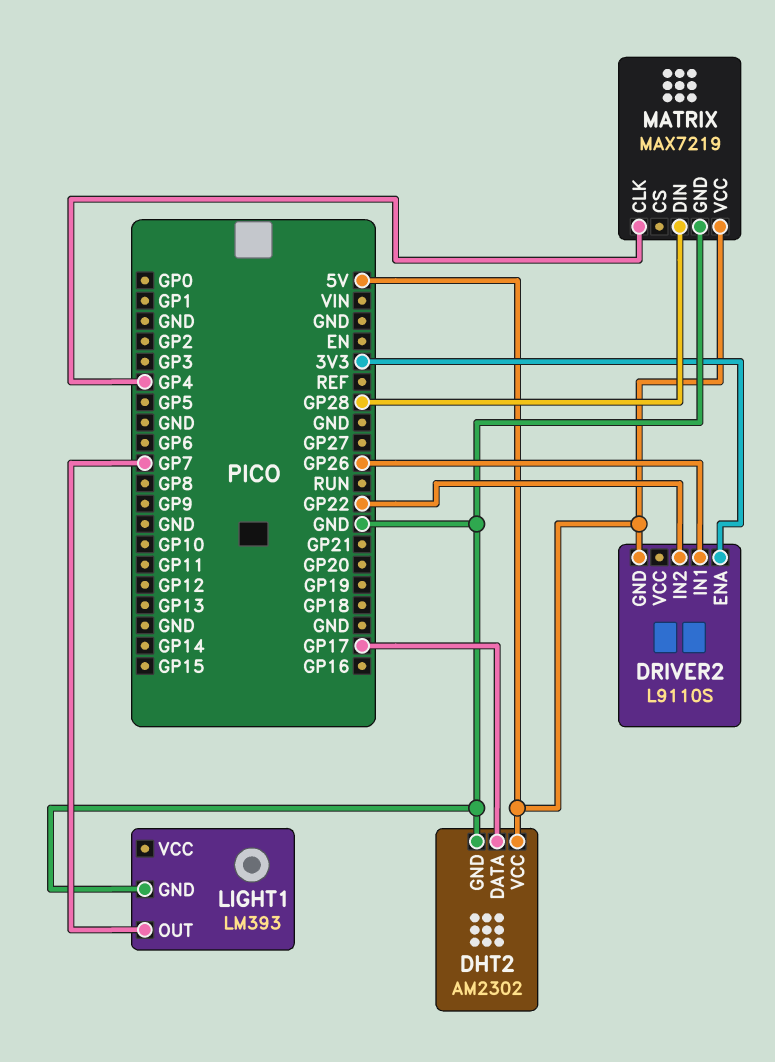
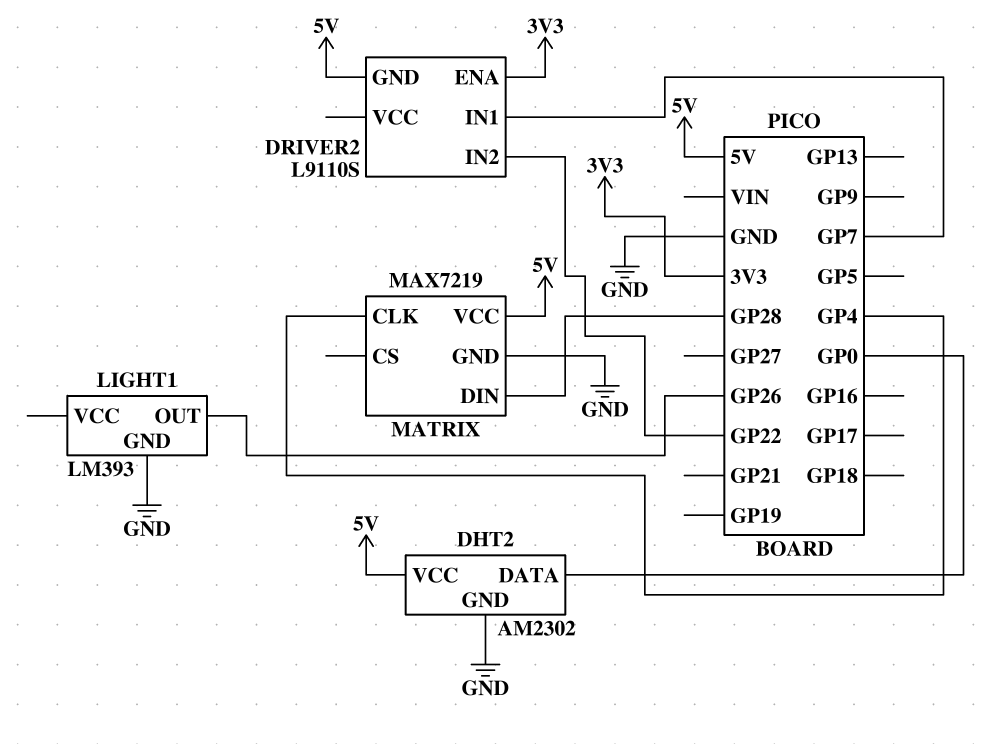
DHT2 pin DATA: GP17 -> GP0
DRIVER2 pin IN1: GP26 -> GP7
LIGHT1 pin OUT: GP7 -> GP26

